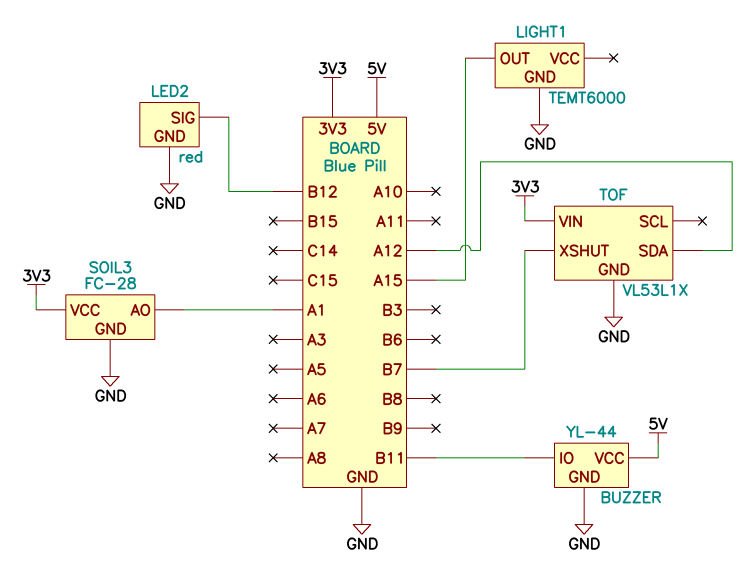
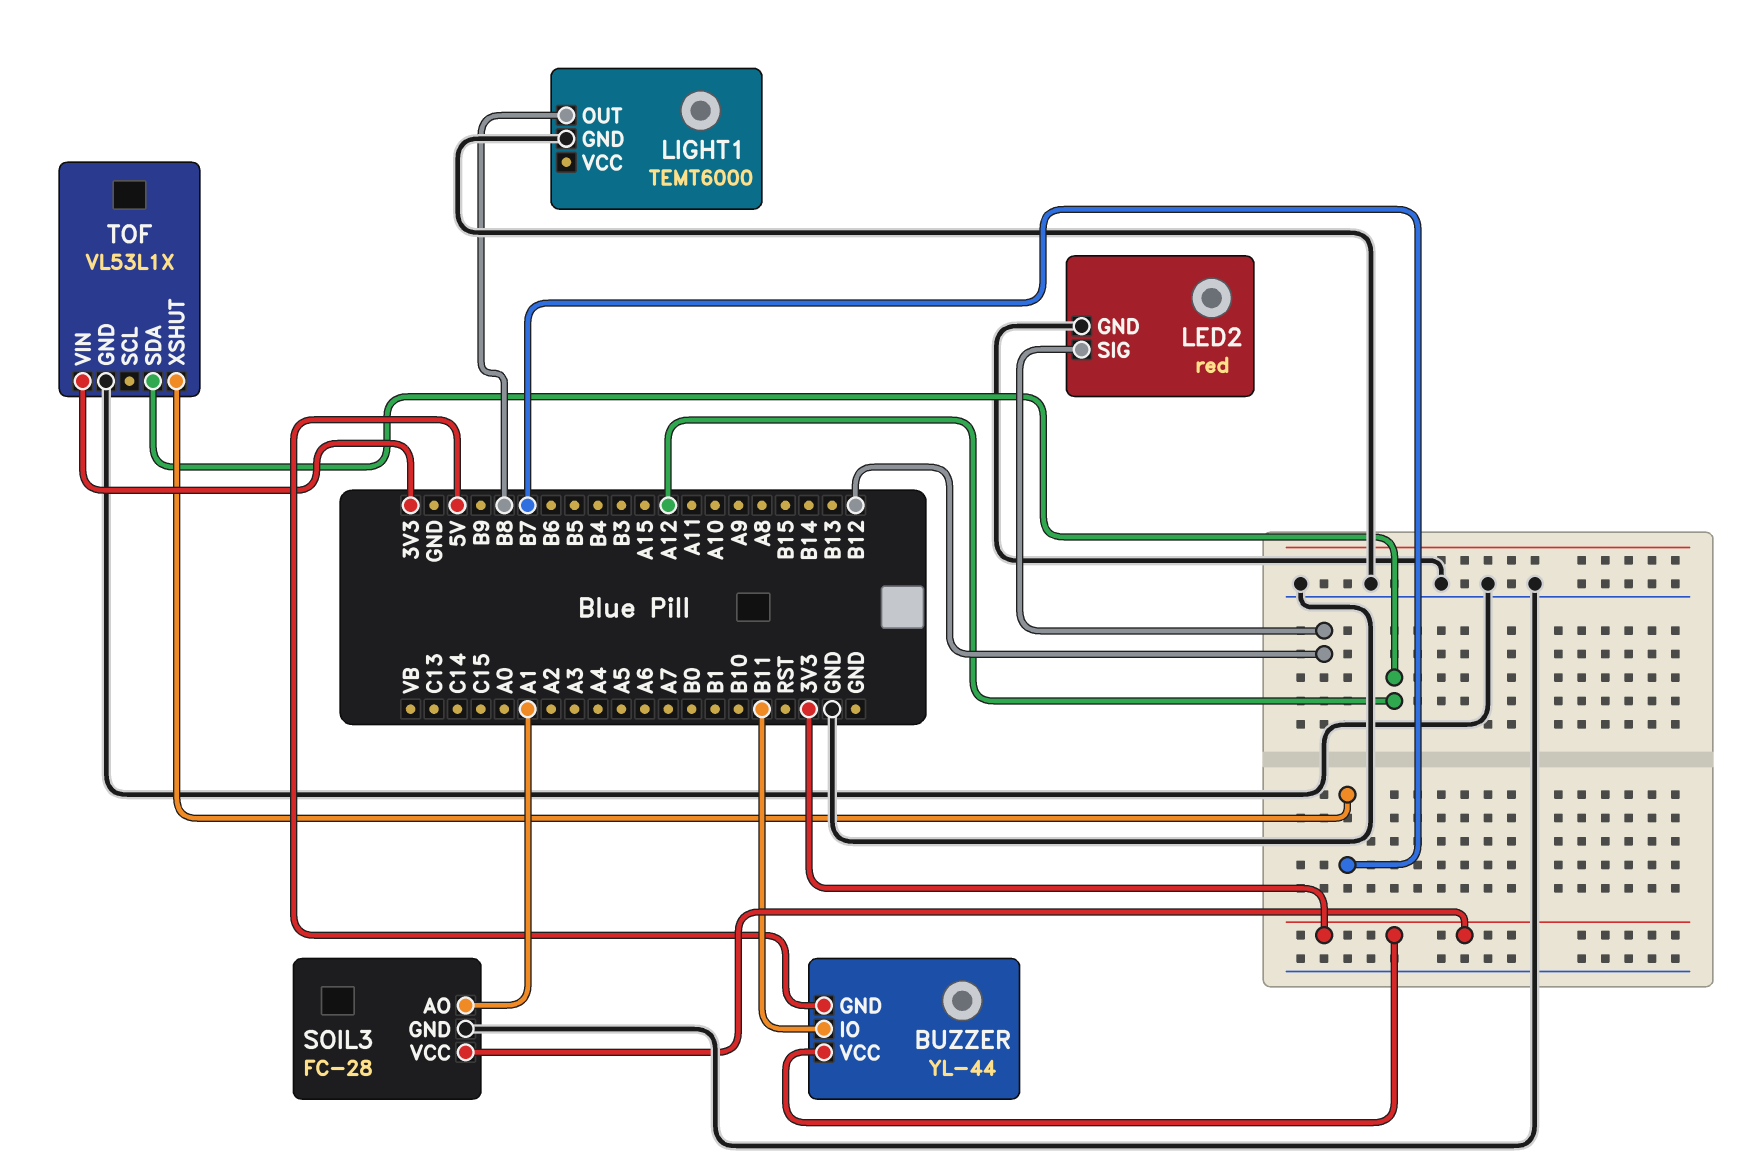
BUZZER pin GND: GND -> 5V
BUZZER pin VCC: 5V -> 3V3
LIGHT1 pin OUT: A15 -> B8

